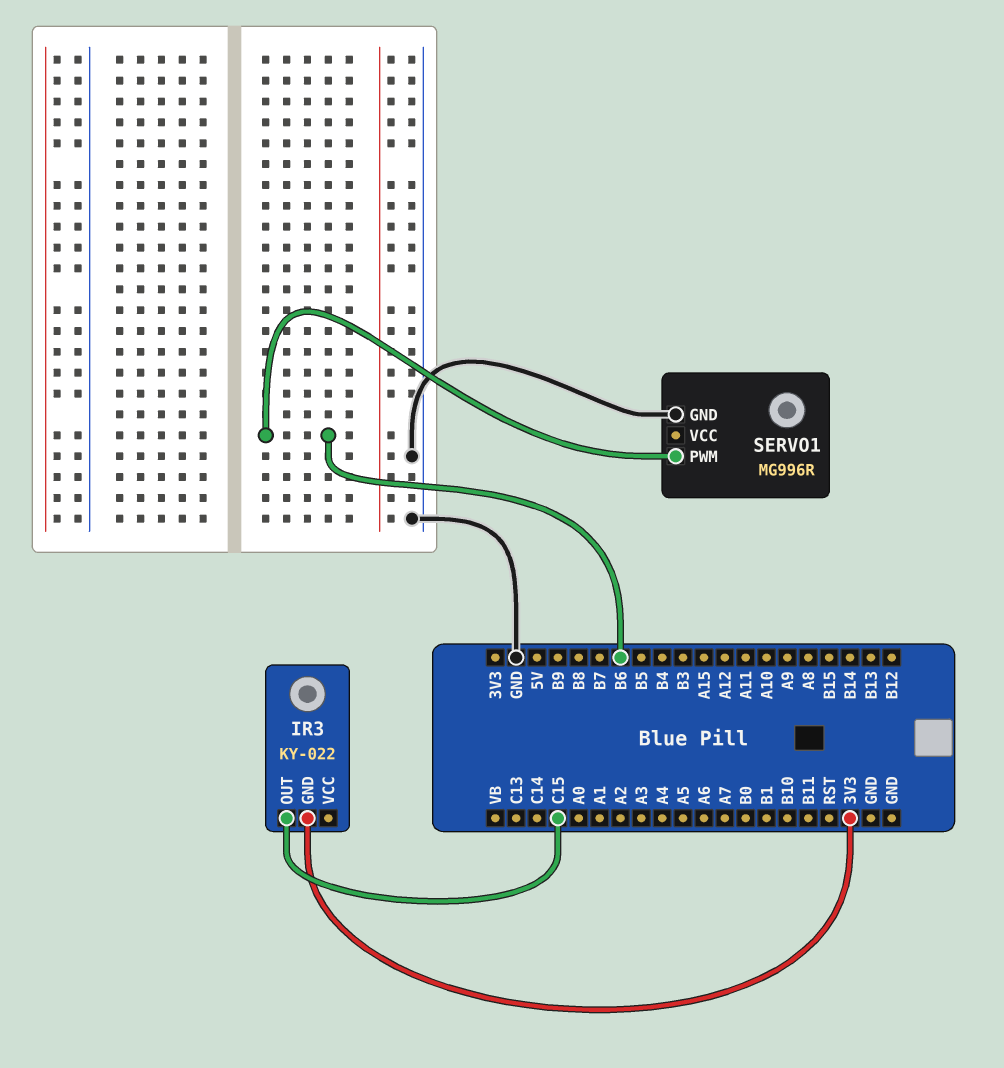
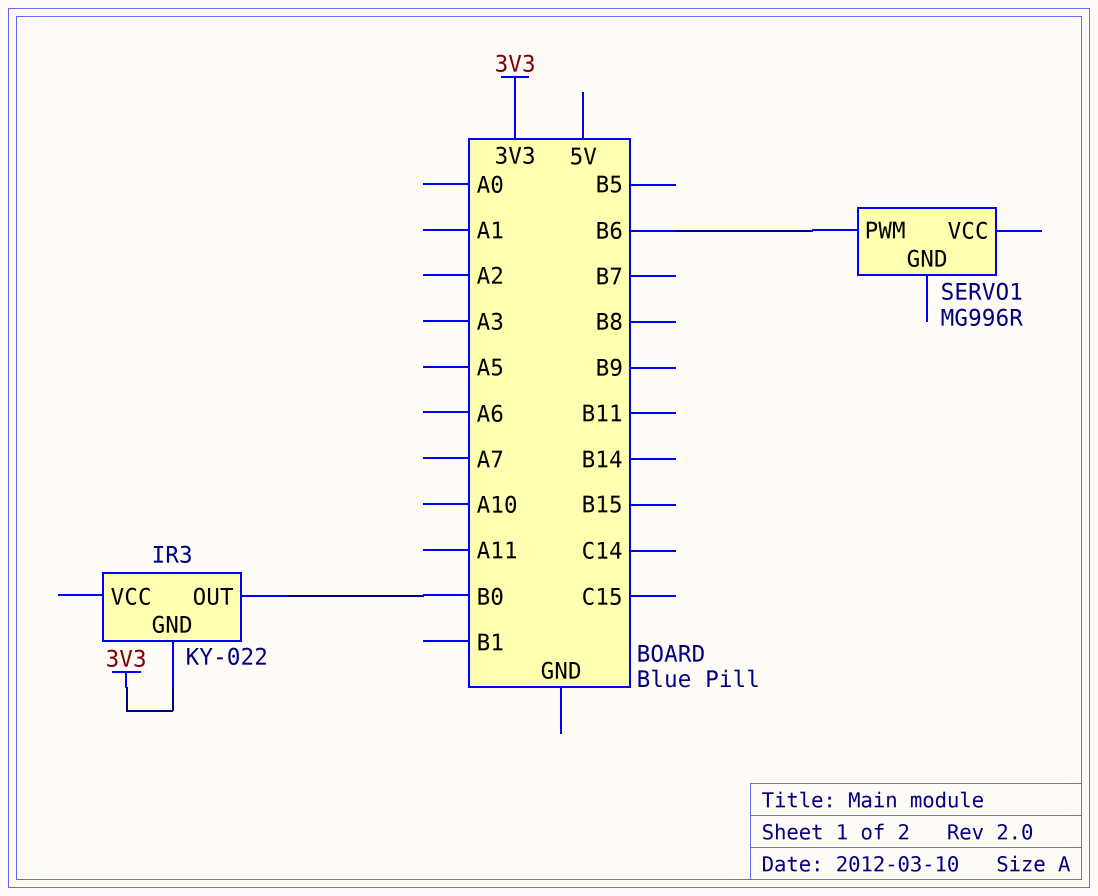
IR3 pin OUT: C15 -> B0
SERVO1 pin GND: GND -> none

